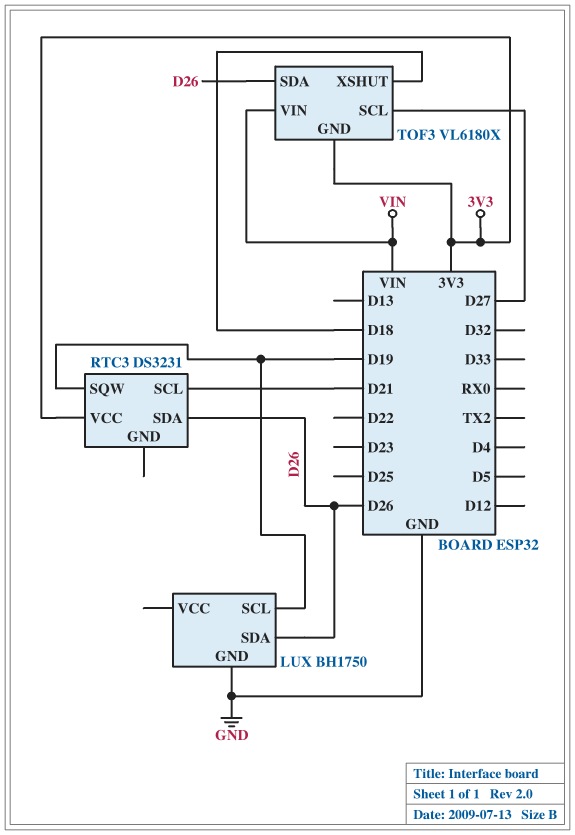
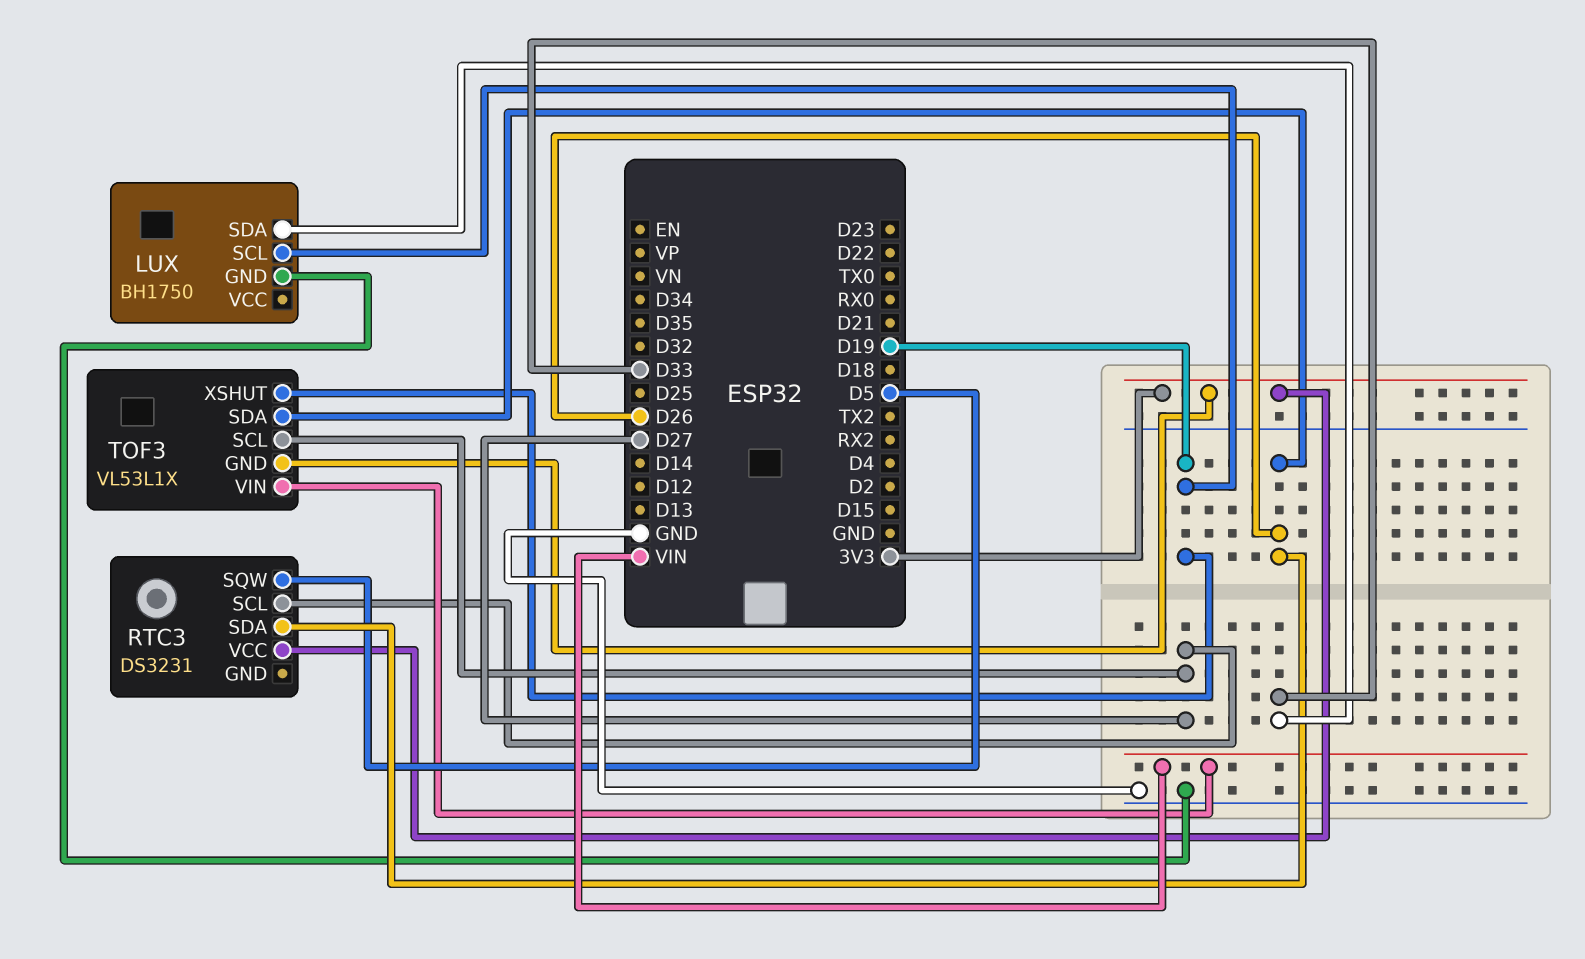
LUX pin SDA: D26 -> D33
RTC3 pin SCL: D21 -> D27
RTC3 pin SQW: D19 -> D5
TOF3: VL6180X -> VL53L1X
TOF3 pin XSHUT: D18 -> D19

